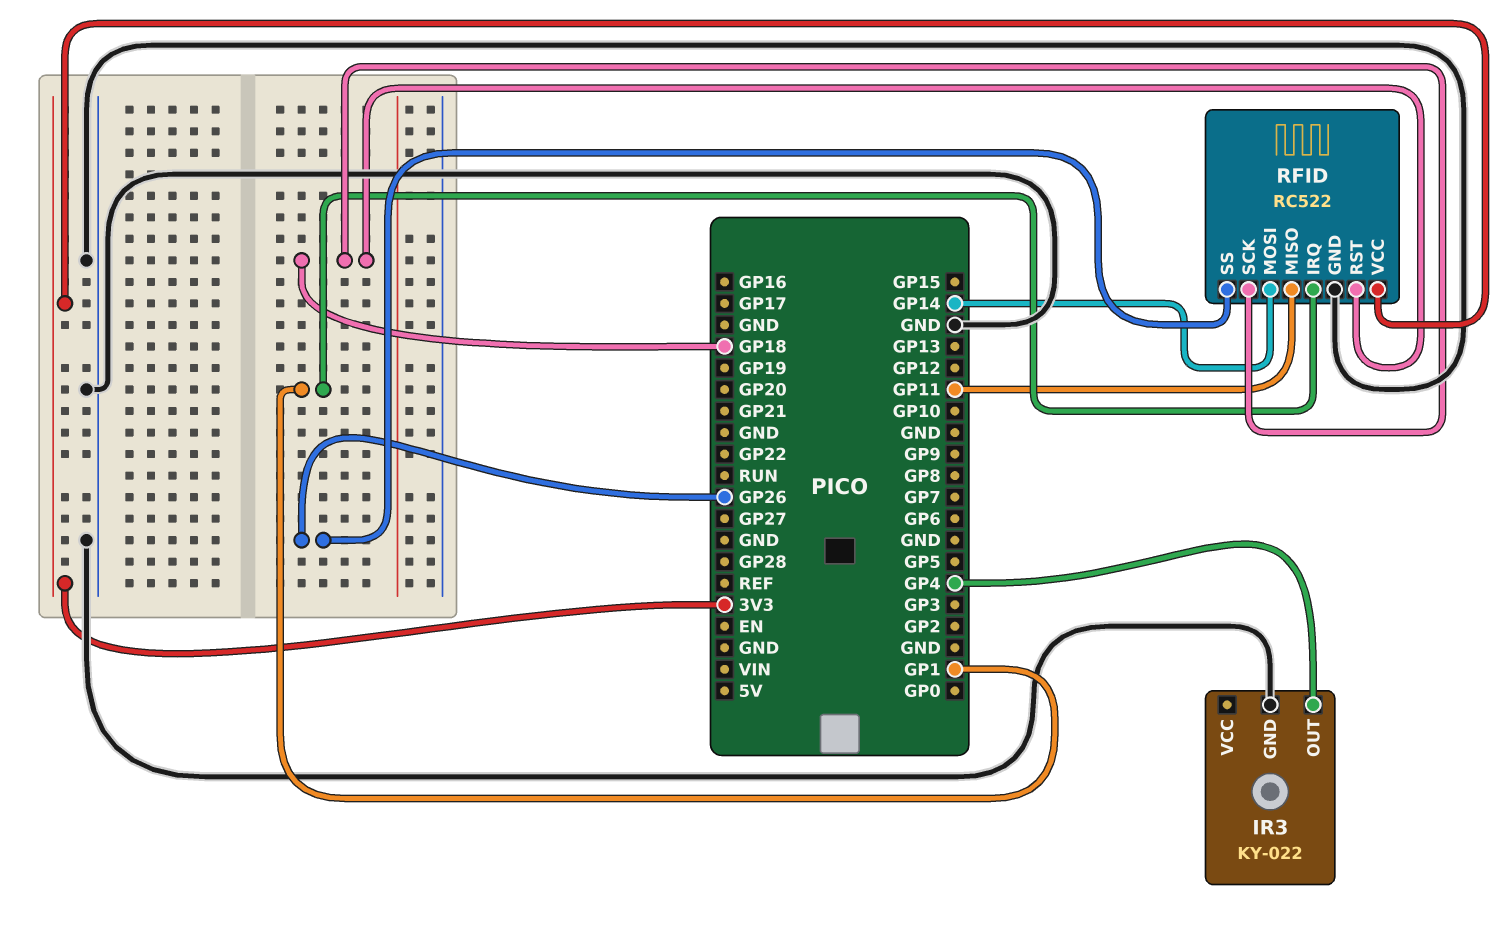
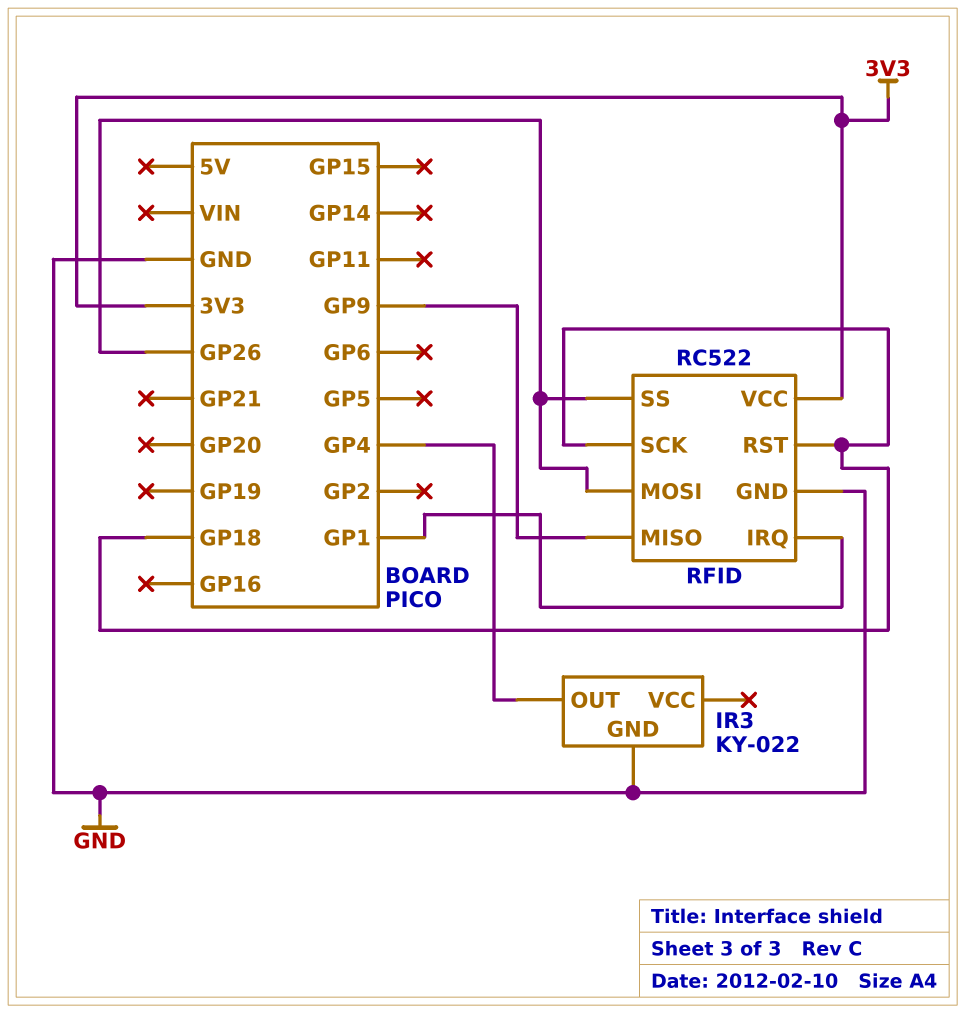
RFID pin MISO: GP11 -> GP9
RFID pin MOSI: GP14 -> GP26

